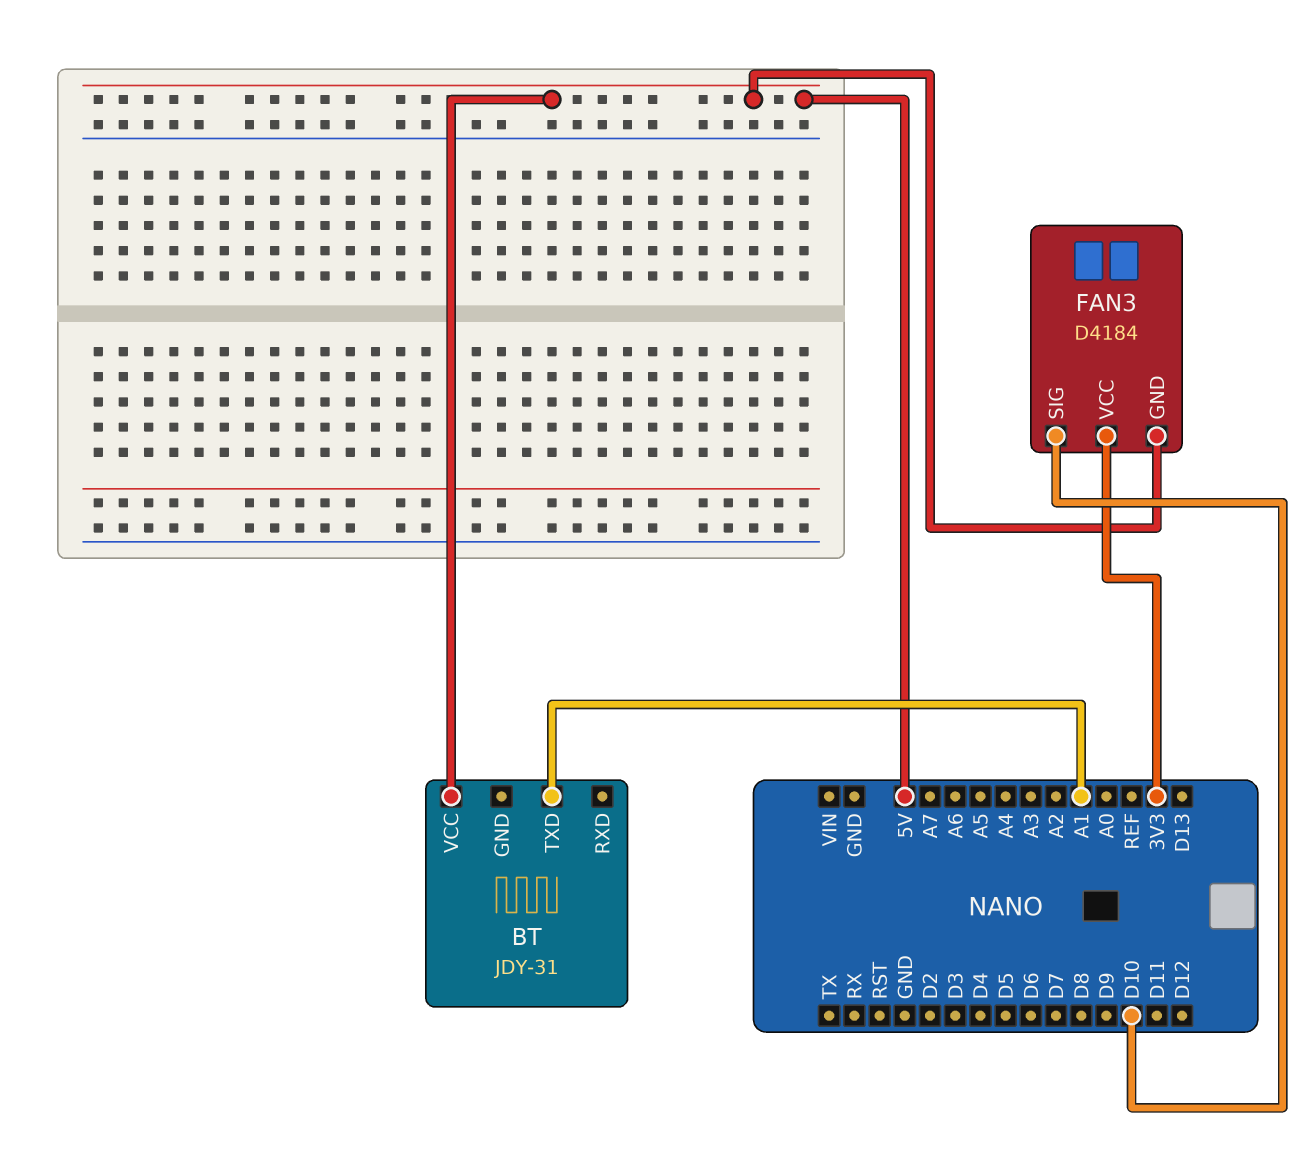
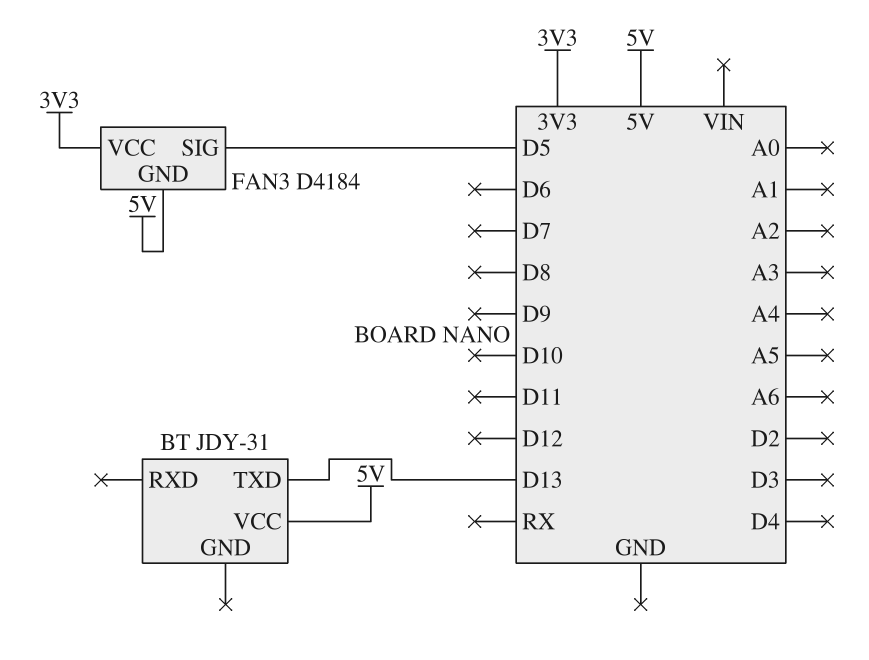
BT pin TXD: A1 -> D13
FAN3 pin SIG: D10 -> D5

